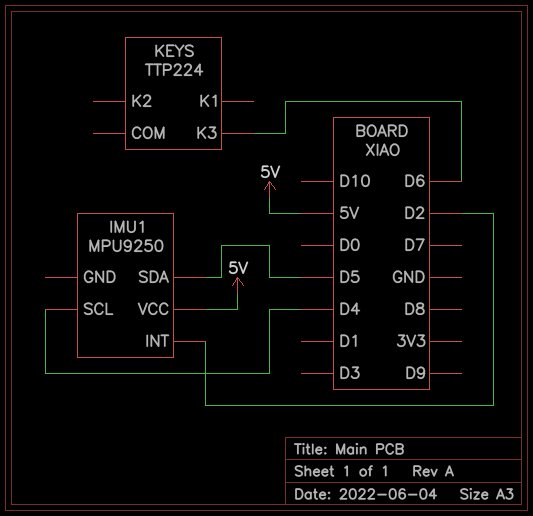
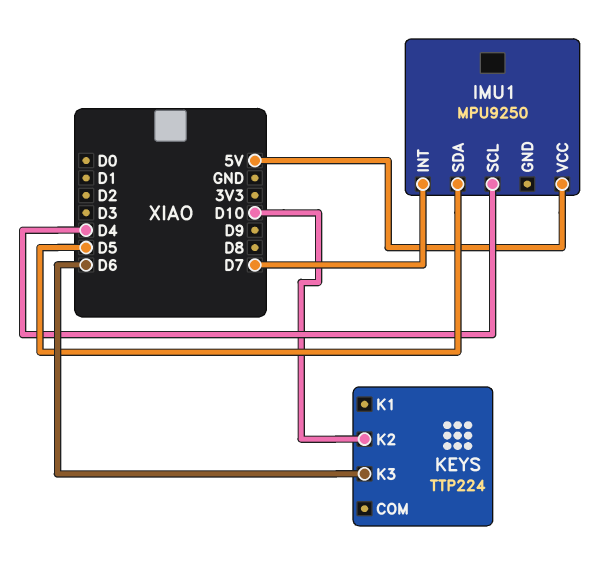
IMU1 pin INT: D2 -> D7
KEYS pin K2: none -> D10

